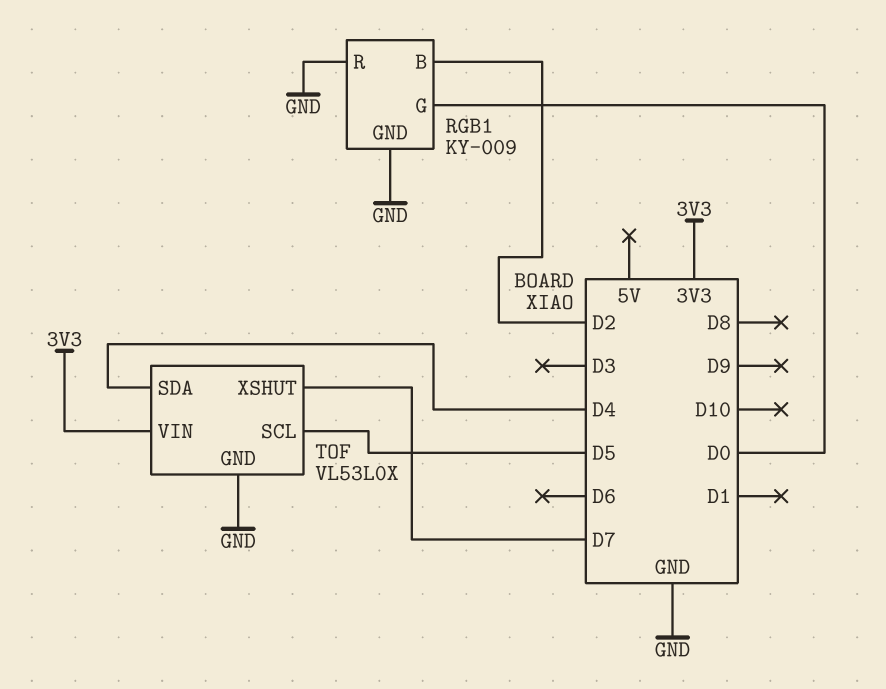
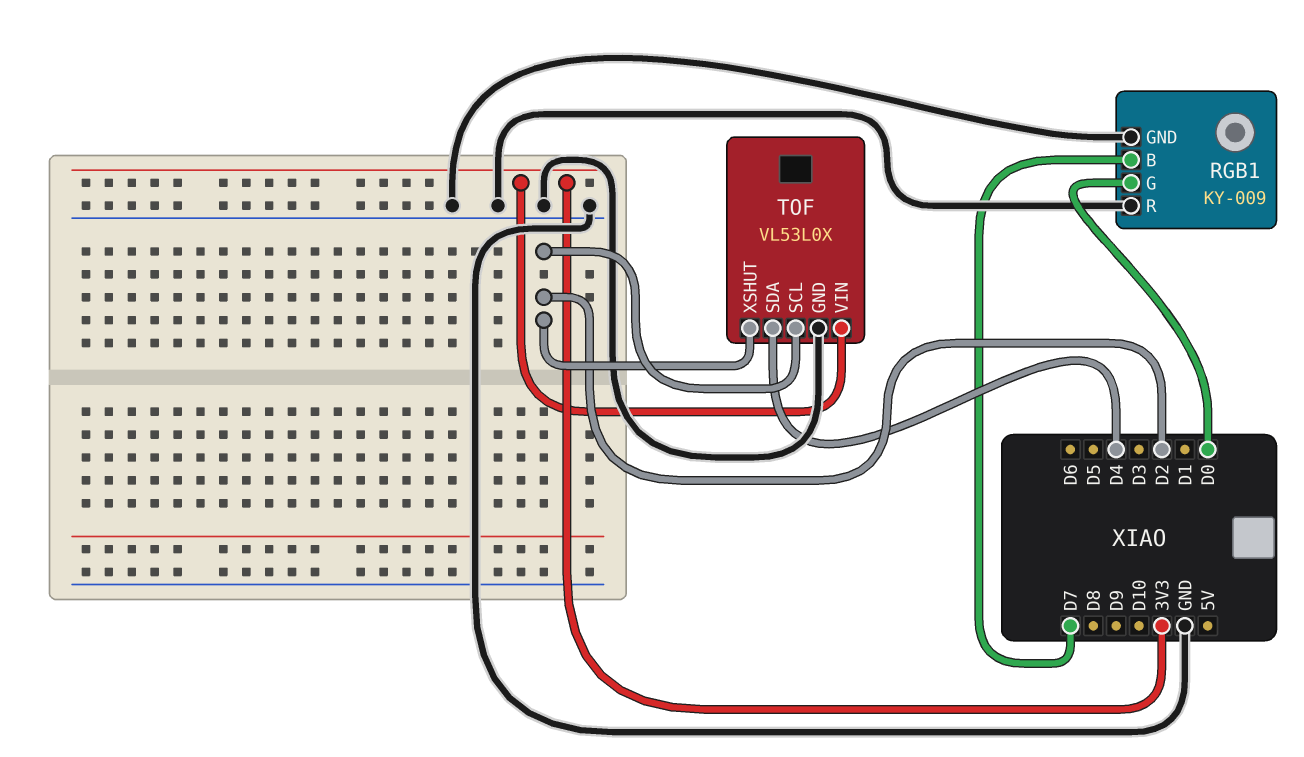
RGB1 pin B: D2 -> D7
TOF pin SCL: D5 -> D2
TOF pin XSHUT: D7 -> D2

